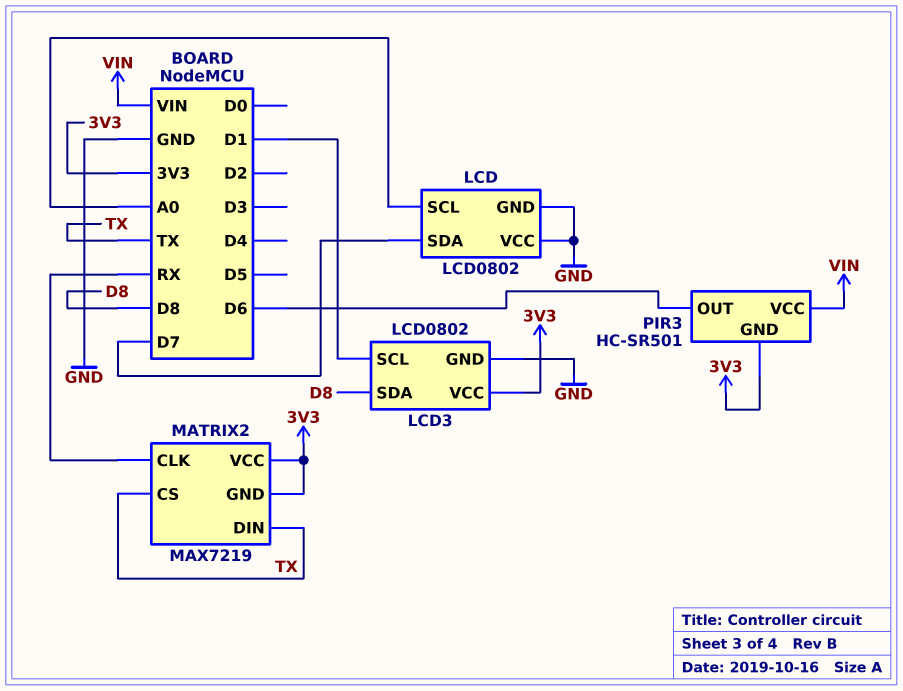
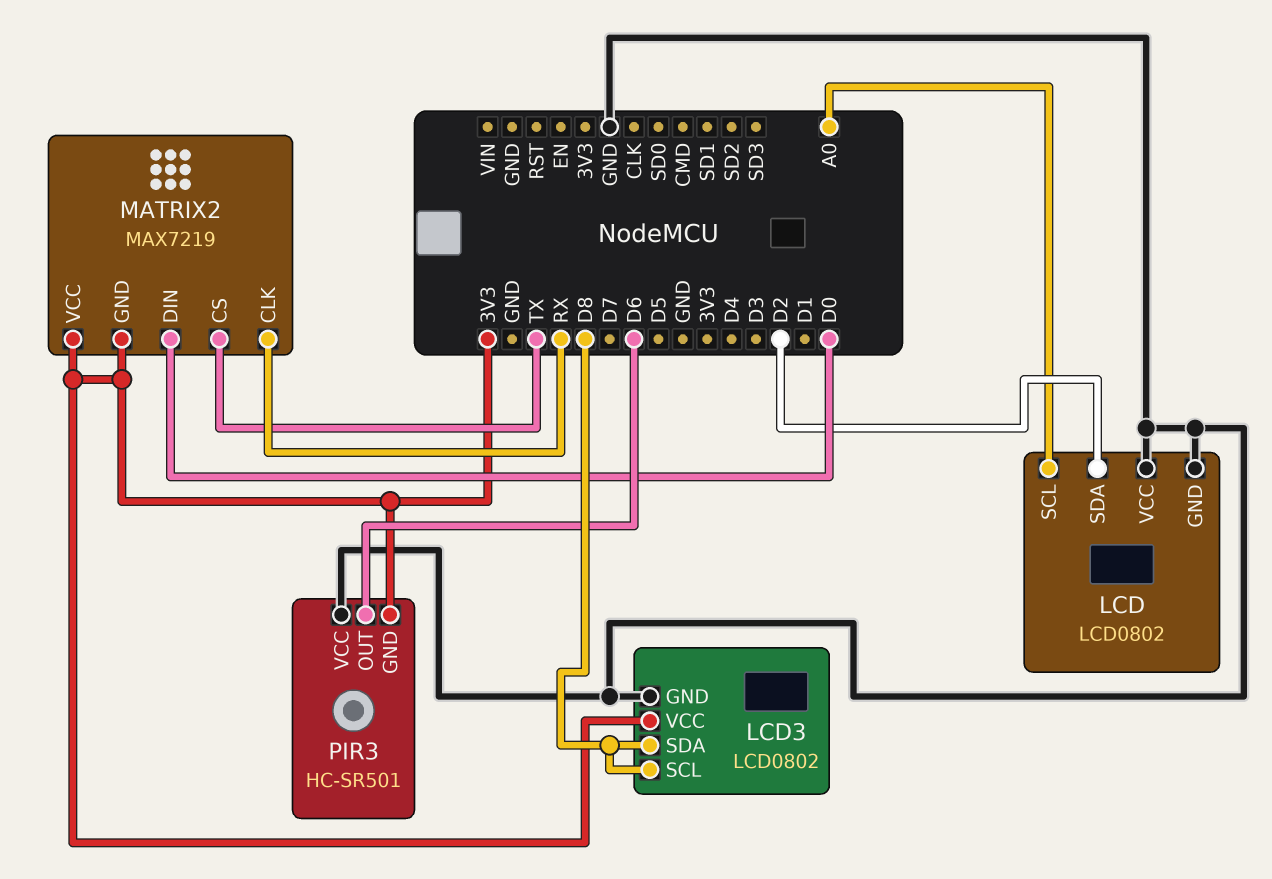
LCD pin SDA: D7 -> D2
LCD3 pin SCL: D1 -> D8
MATRIX2 pin DIN: TX -> D0
PIR3 pin VCC: VIN -> GND

